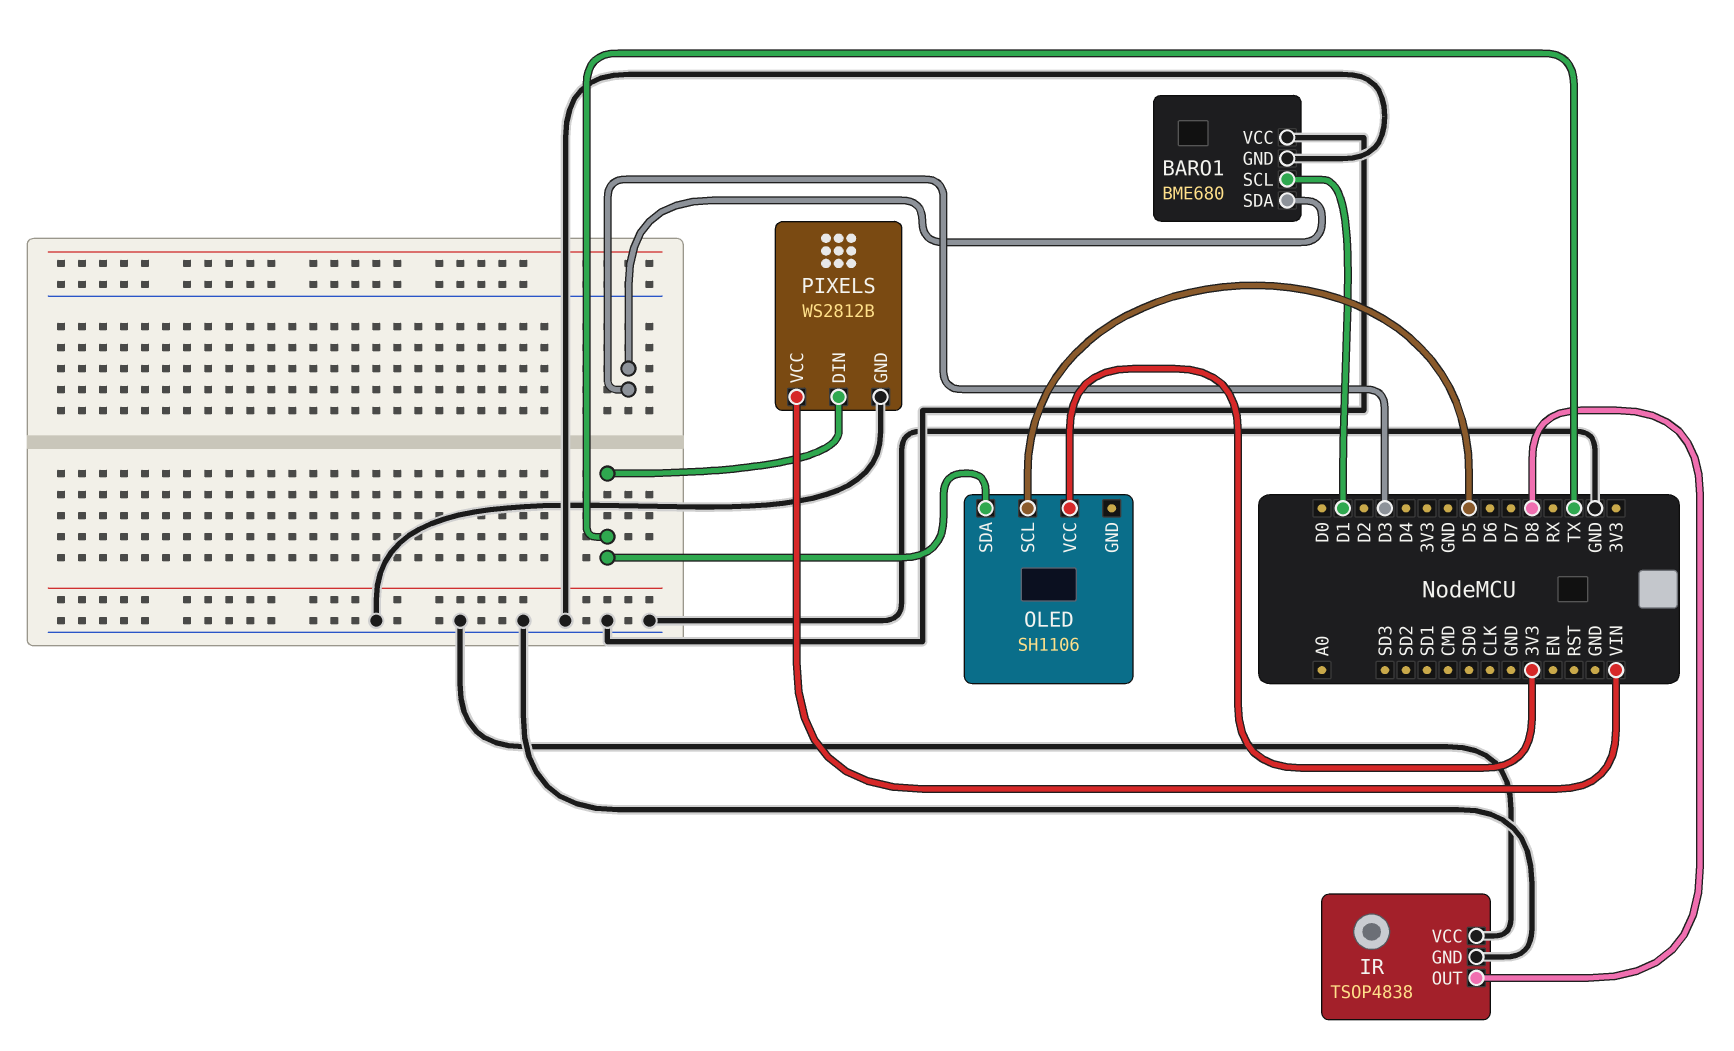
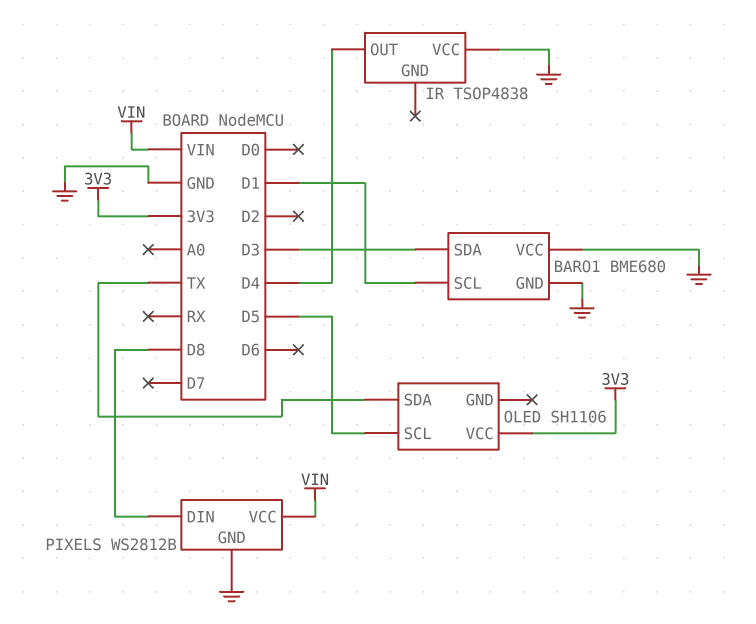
IR pin GND: GND -> none
IR pin OUT: D8 -> D4
PIXELS pin DIN: TX -> D8

